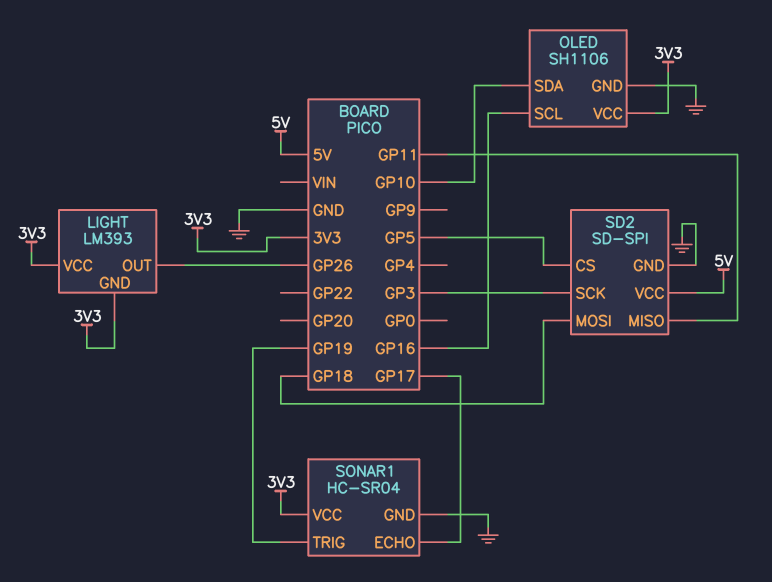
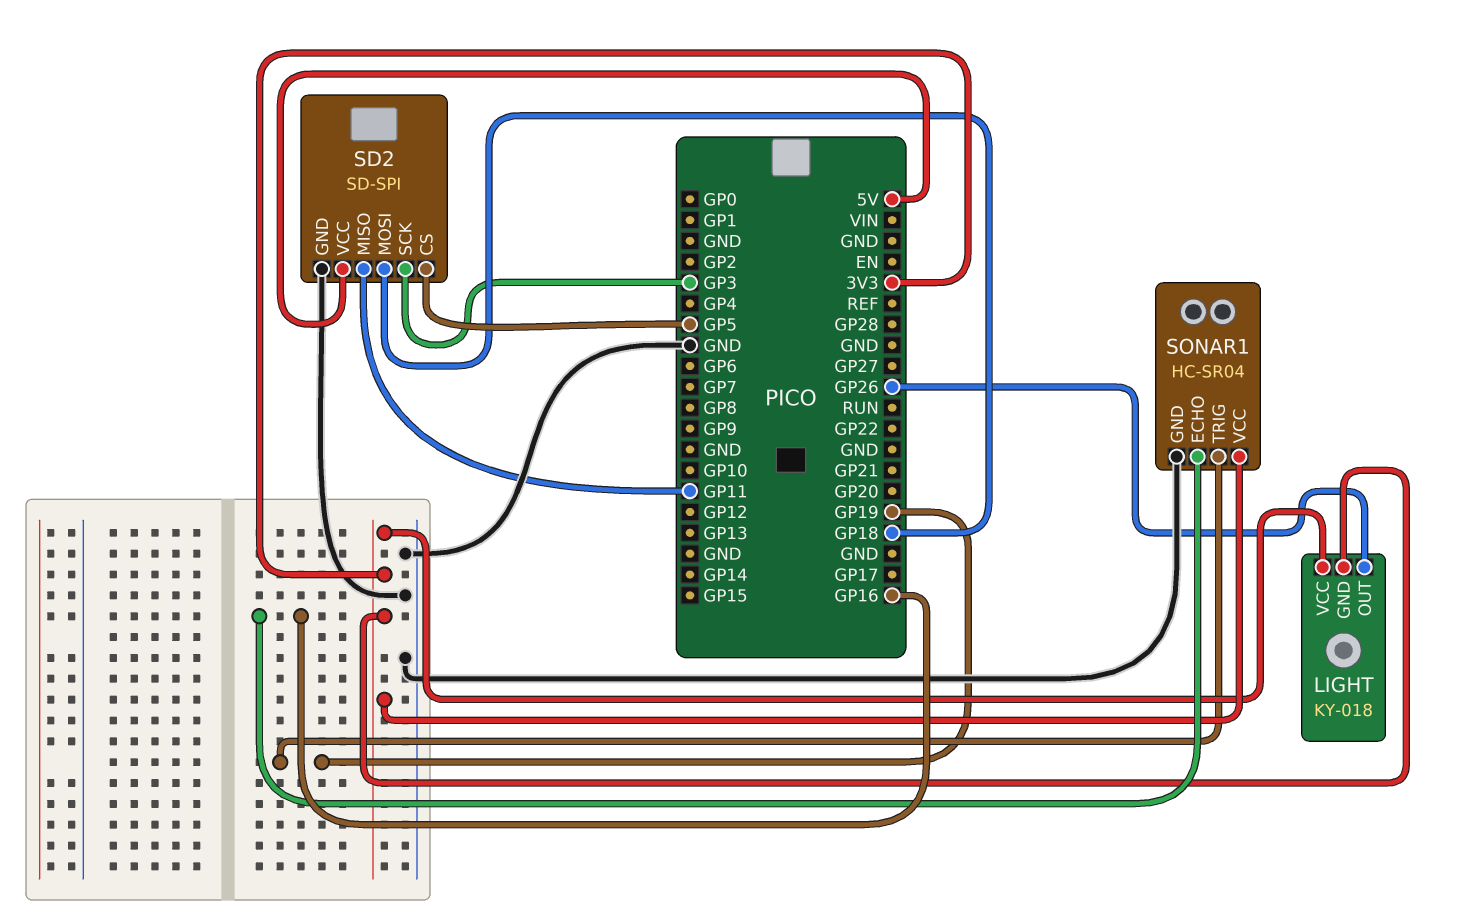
LIGHT: LM393 -> KY-018
OLED: SH1106 -> none
OLED pin GND: GND -> none
OLED pin SCL: GP16 -> none
OLED pin SDA: GP10 -> none
OLED pin VCC: 3V3 -> none
SONAR1 pin ECHO: GP17 -> GP16

